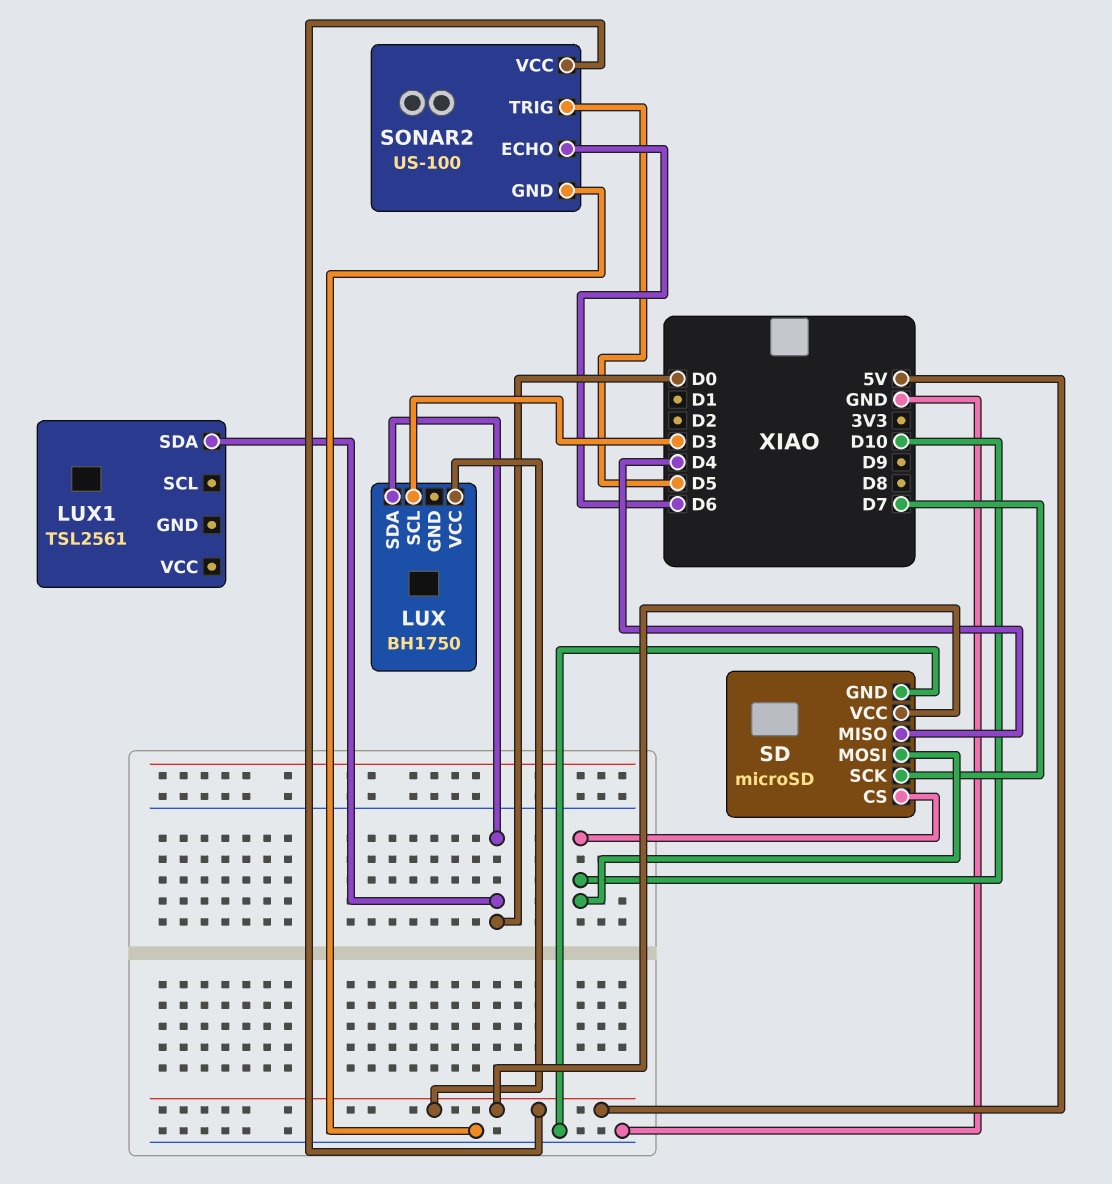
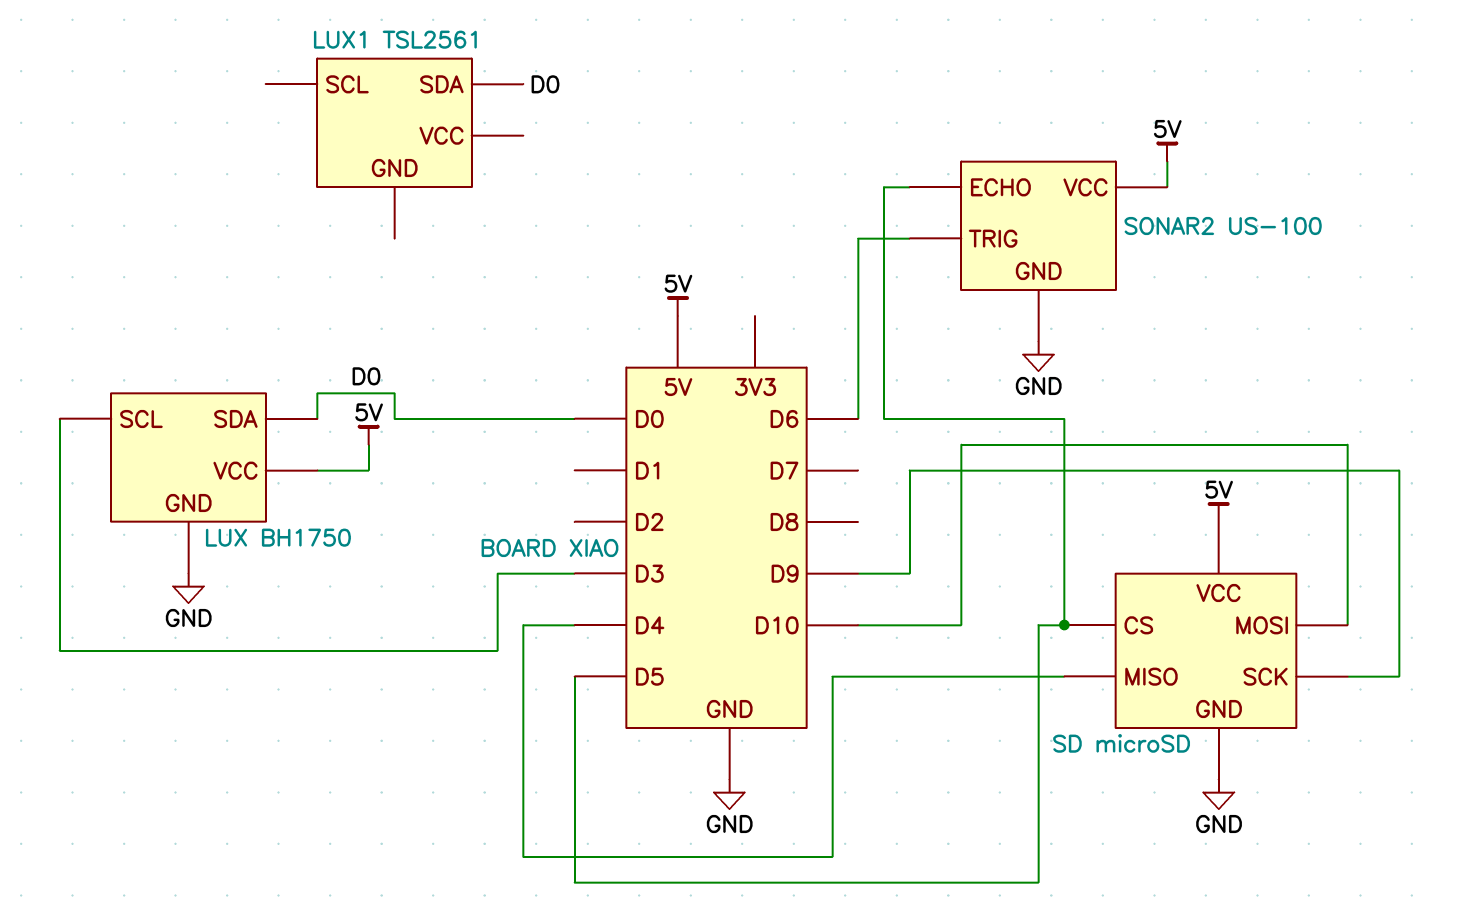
LUX pin GND: none -> GND
SD pin CS: D10 -> D5
SD pin SCK: D7 -> D9
SONAR2 pin ECHO: D6 -> D5
SONAR2 pin TRIG: D5 -> D6

